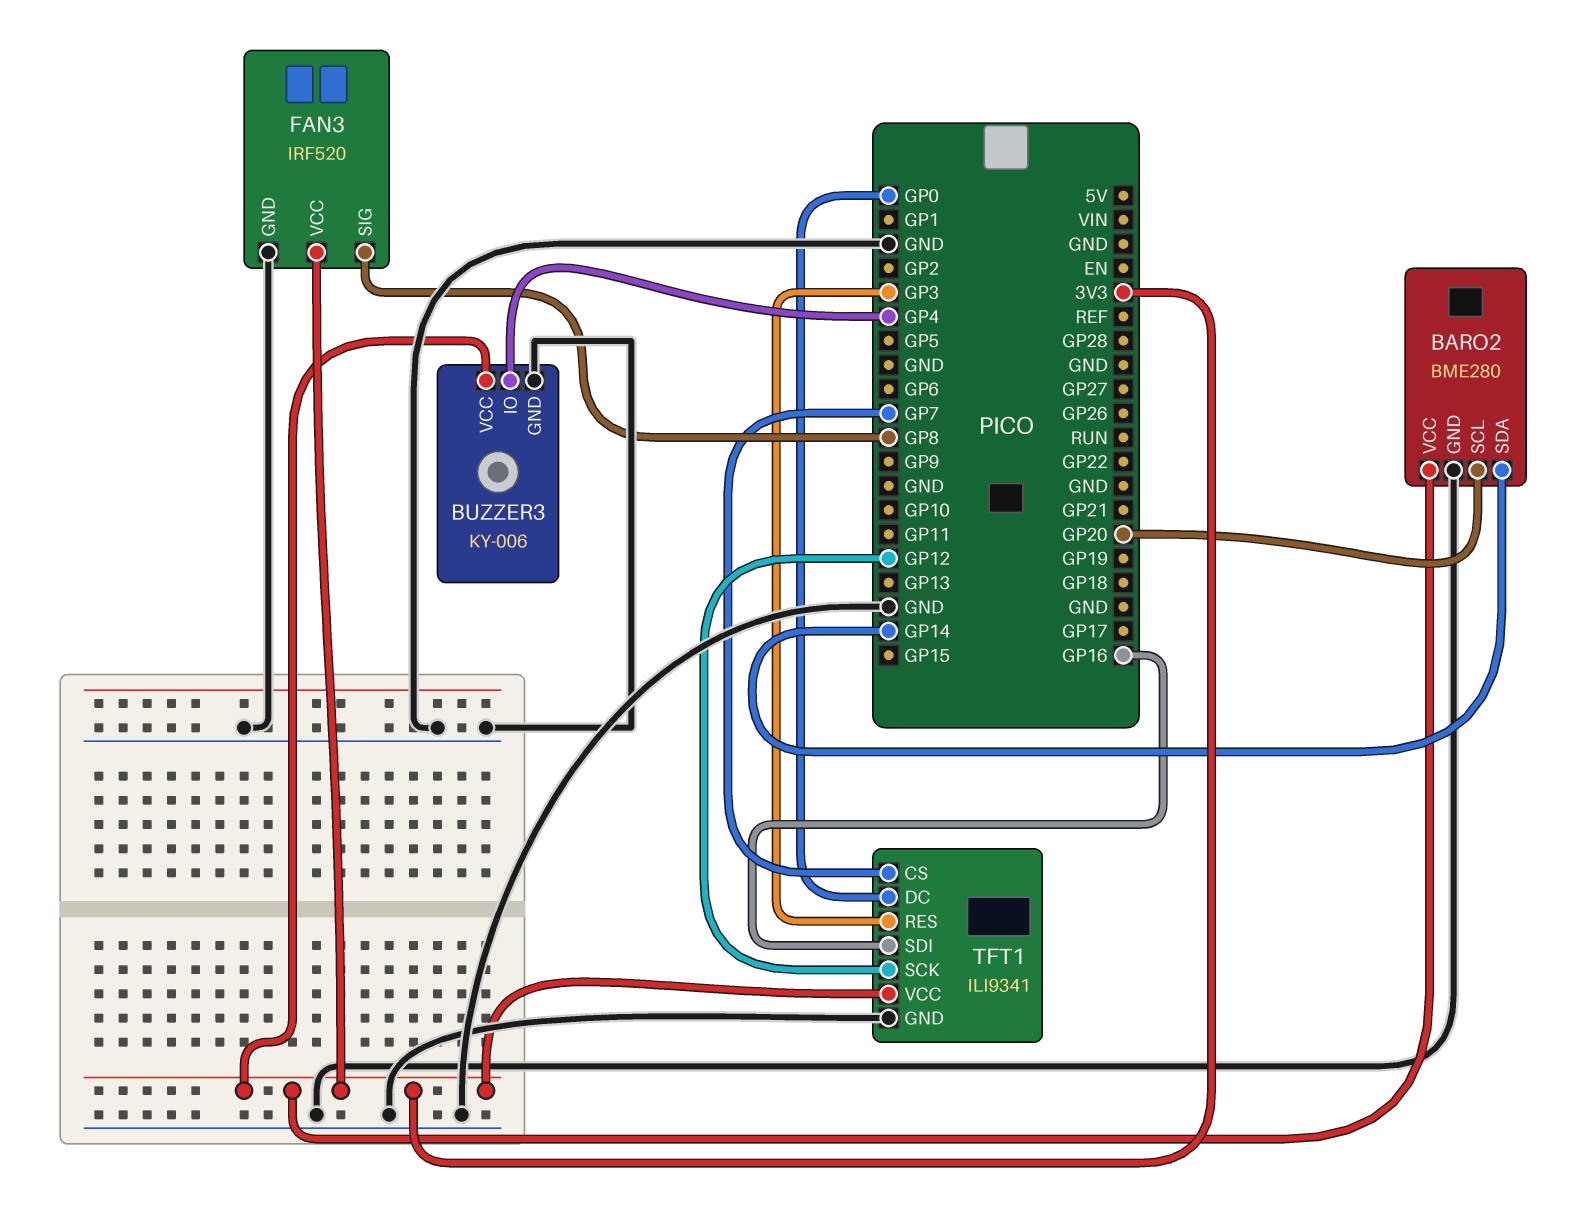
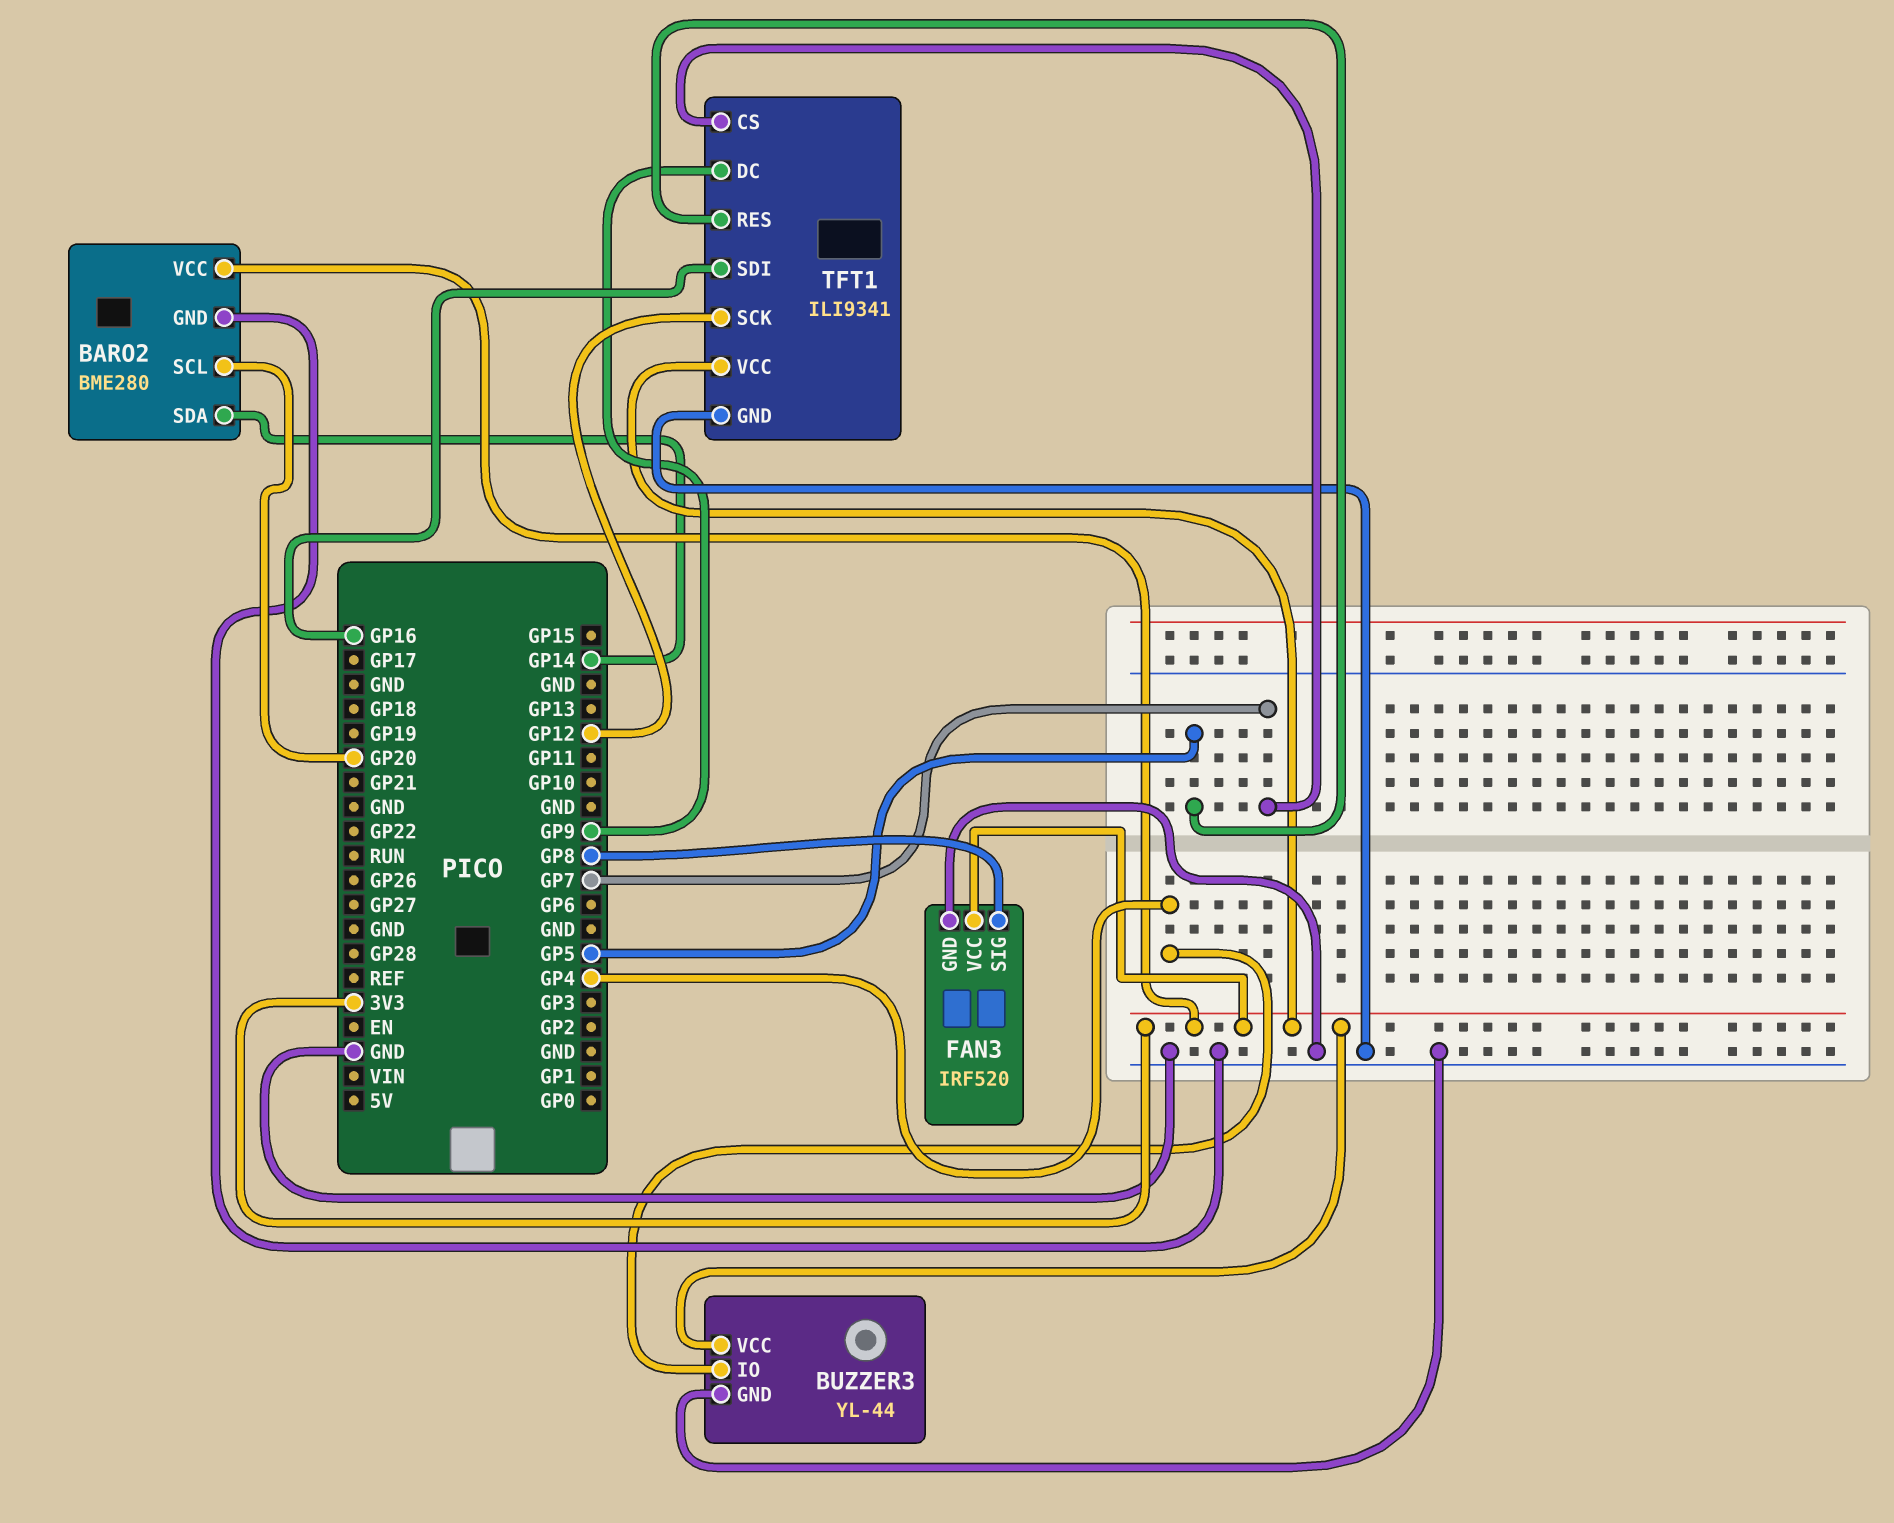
BUZZER3: KY-006 -> YL-44
TFT1 pin DC: GP0 -> GP9
TFT1 pin RES: GP3 -> GP5

